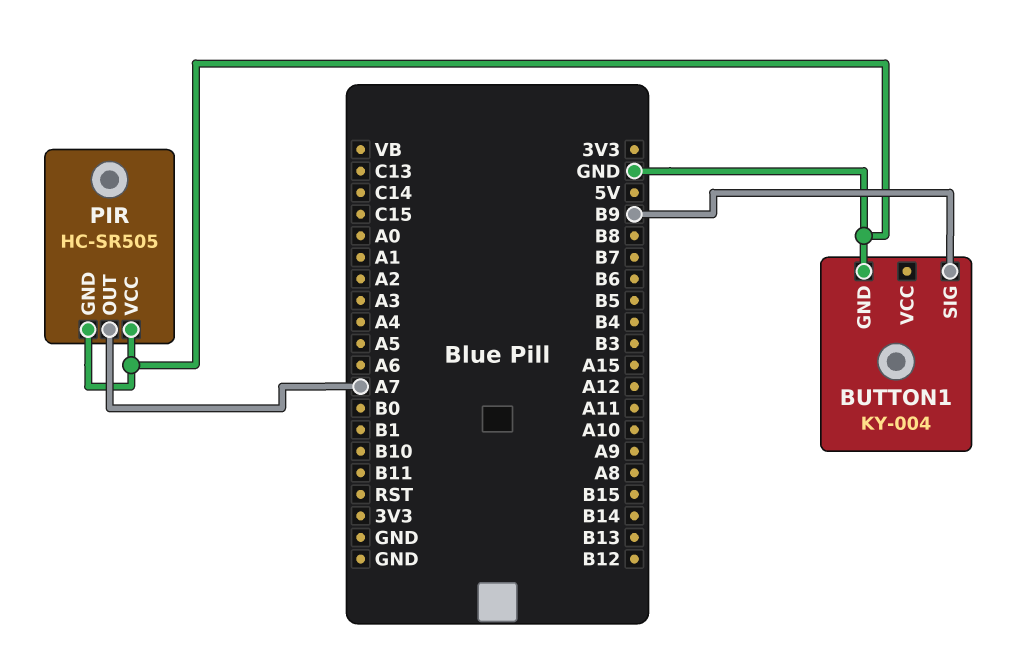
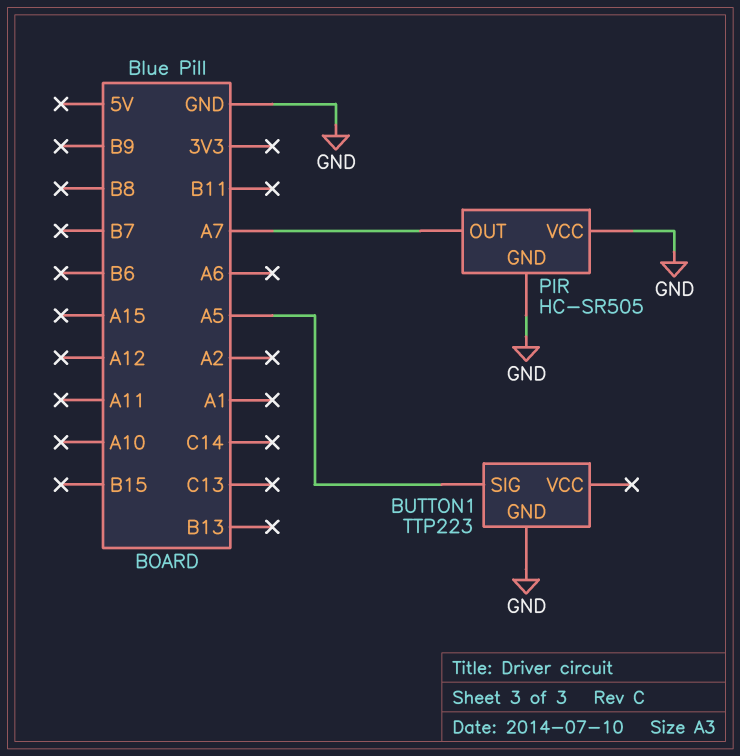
BUTTON1: KY-004 -> TTP223
BUTTON1 pin SIG: B9 -> A5

